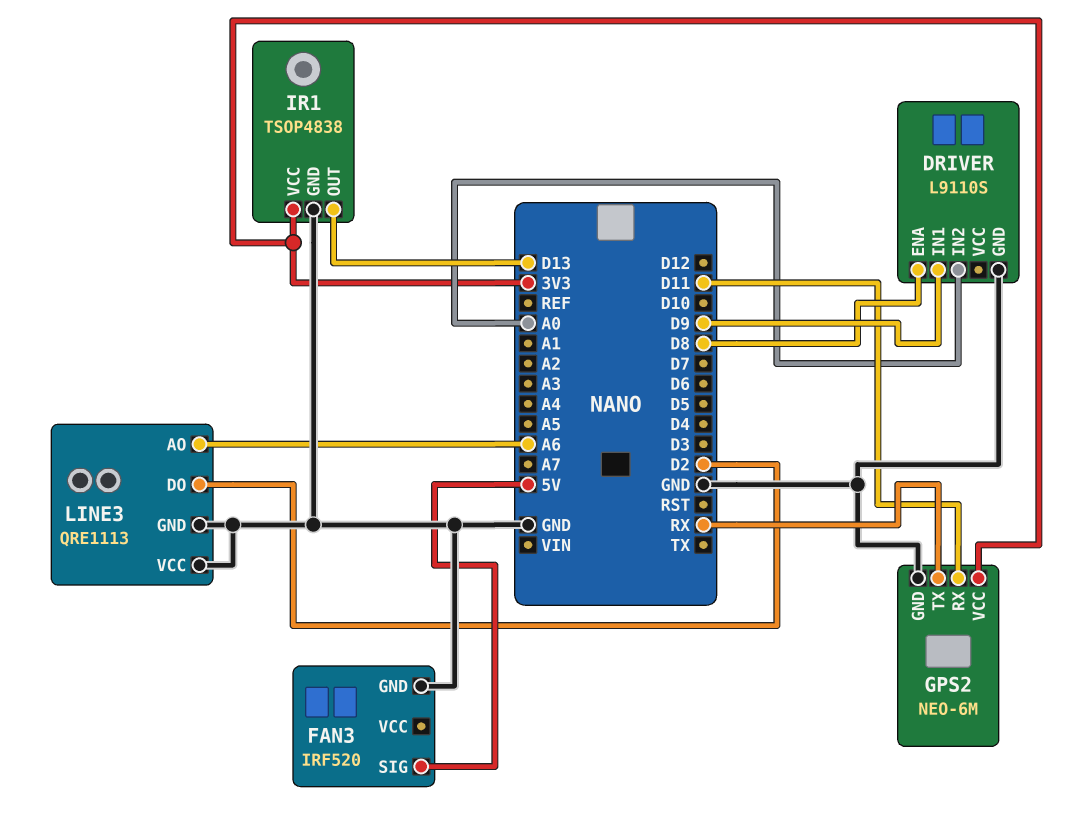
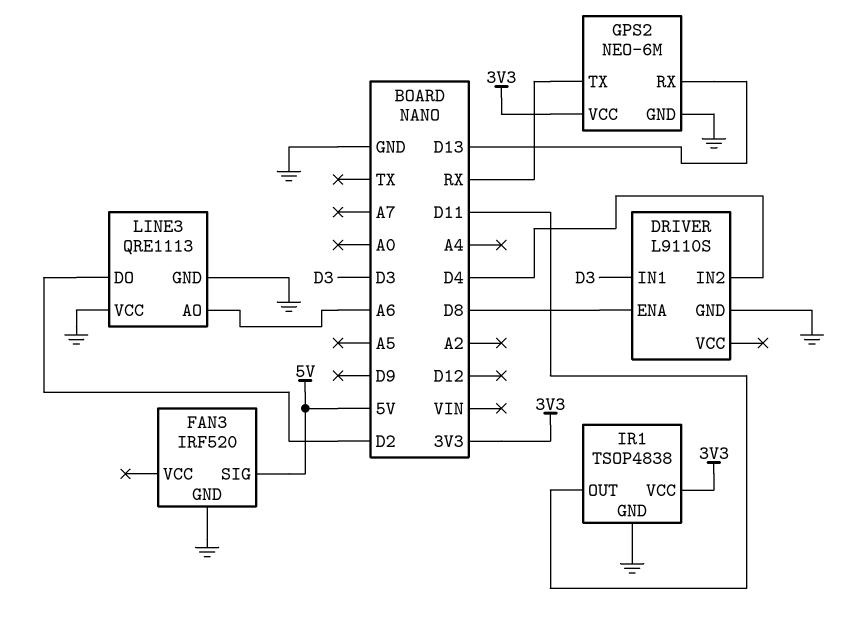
DRIVER pin IN1: D9 -> D3
DRIVER pin IN2: A0 -> D4
GPS2 pin RX: D11 -> D13
IR1 pin OUT: D13 -> D11

